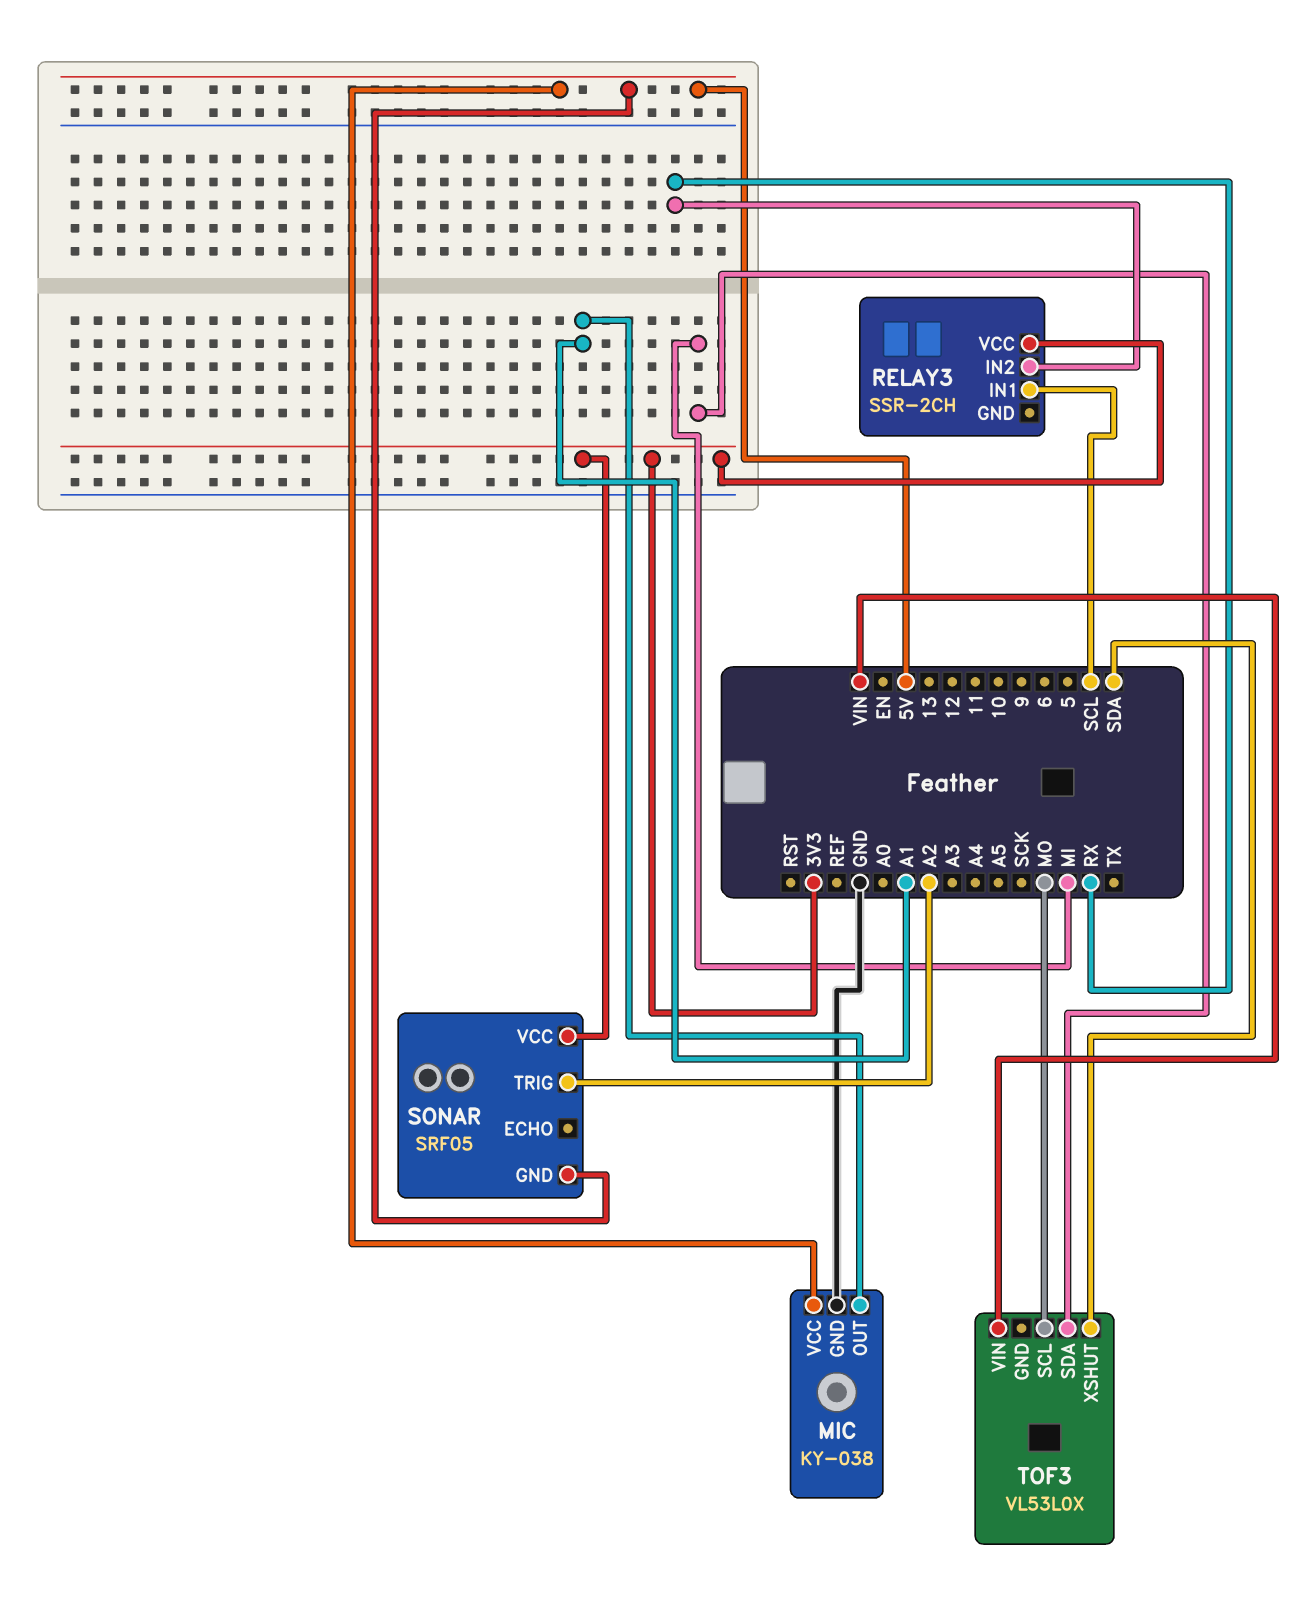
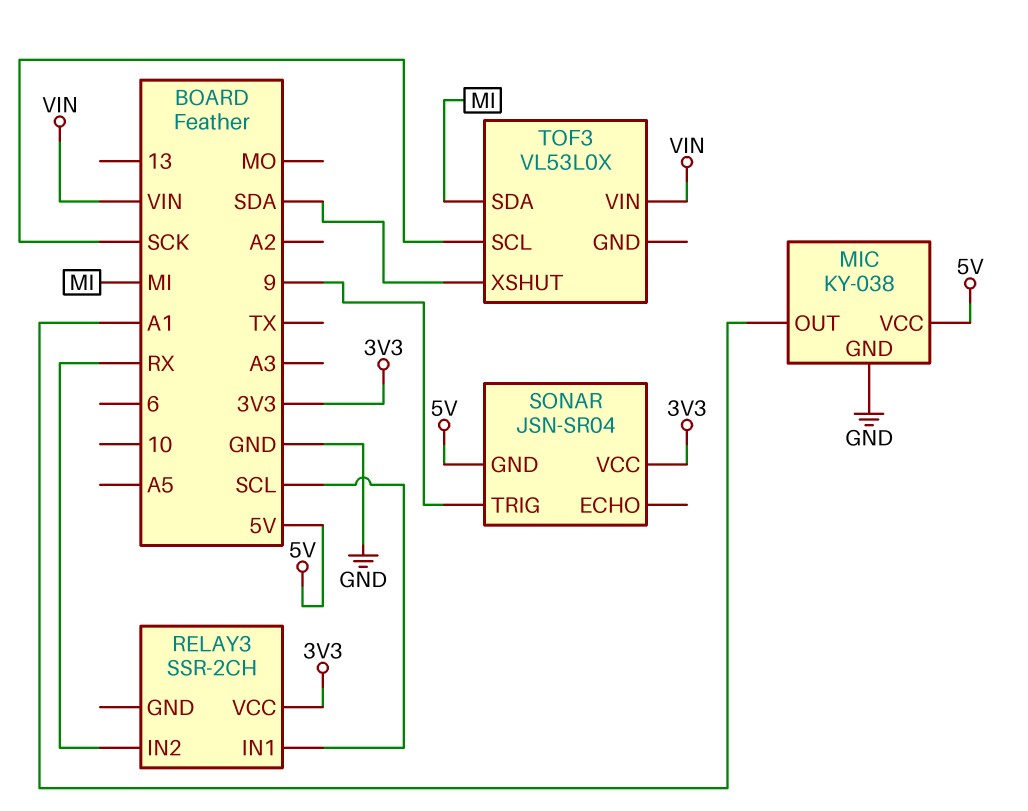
SONAR: SRF05 -> JSN-SR04
SONAR pin TRIG: A2 -> 9
TOF3 pin SCL: MO -> SCK

